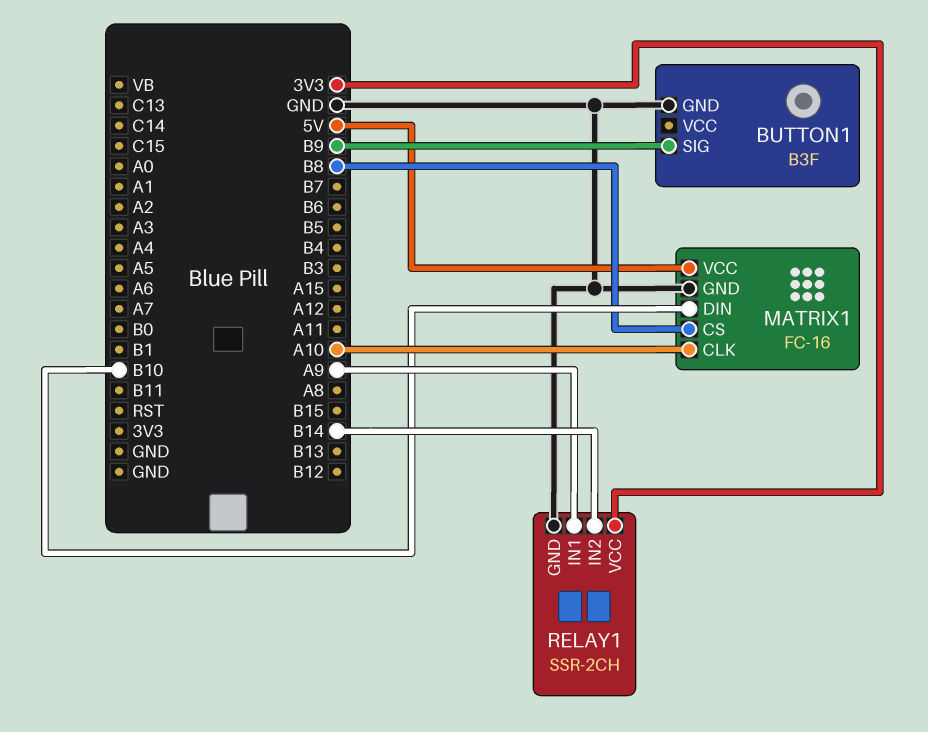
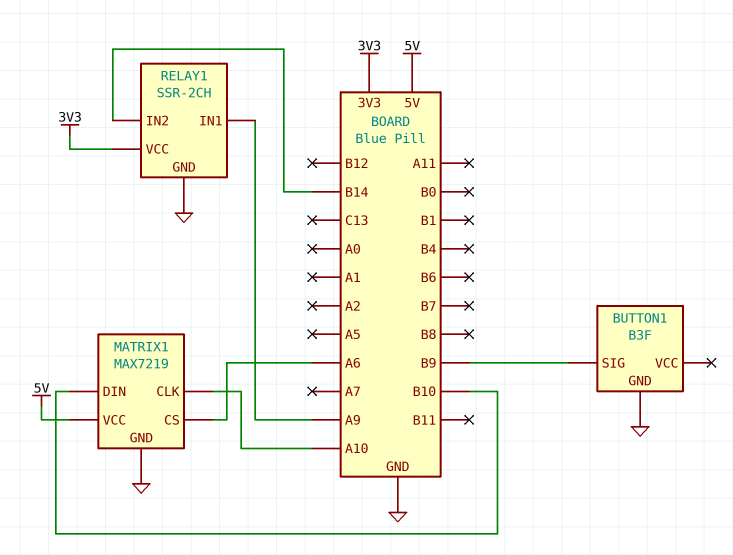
MATRIX1: FC-16 -> MAX7219
MATRIX1 pin CS: B8 -> A6

